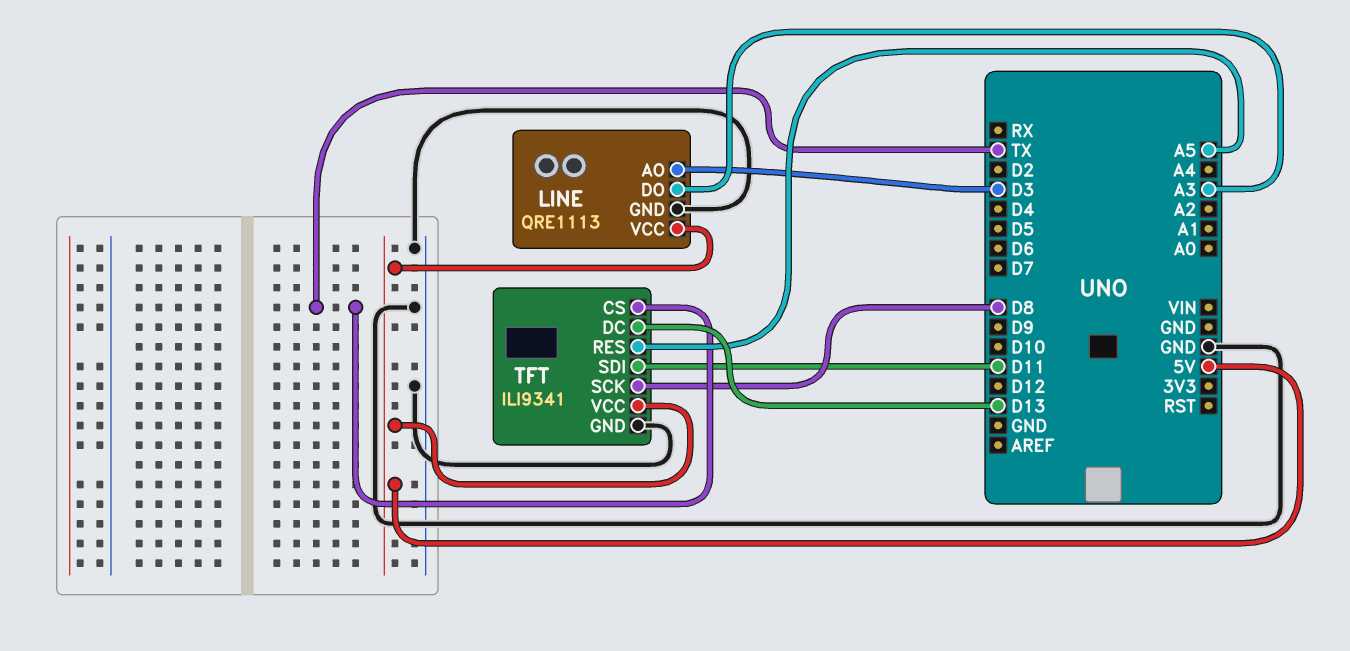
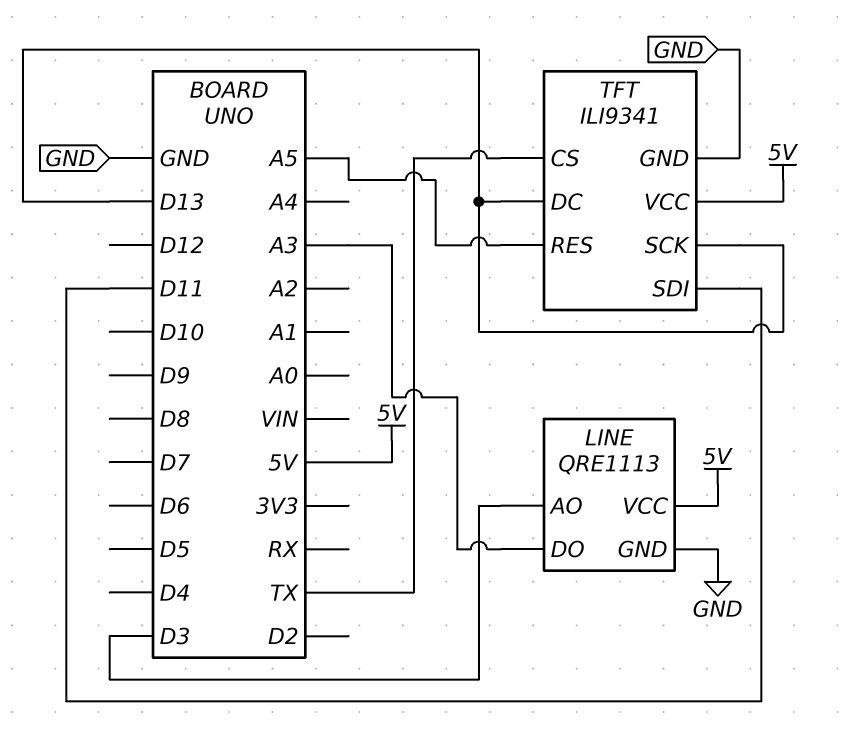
TFT pin SCK: D8 -> D13

